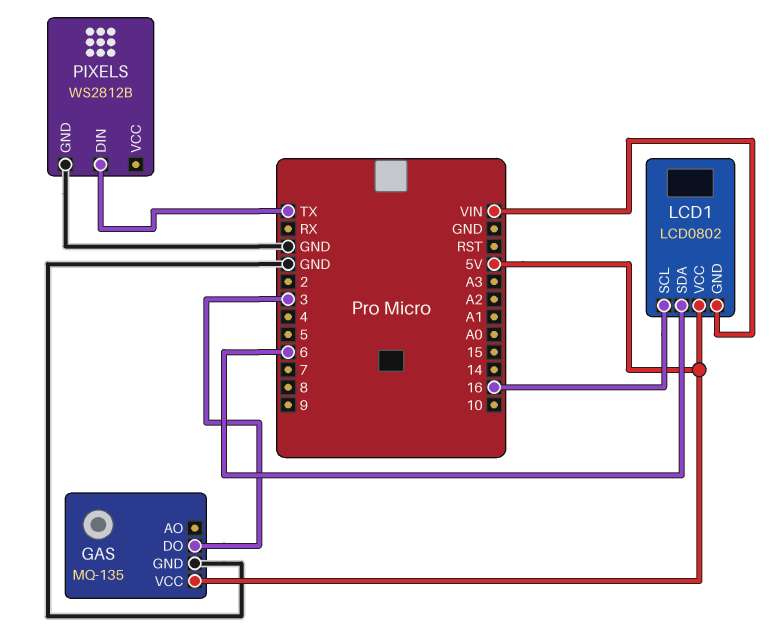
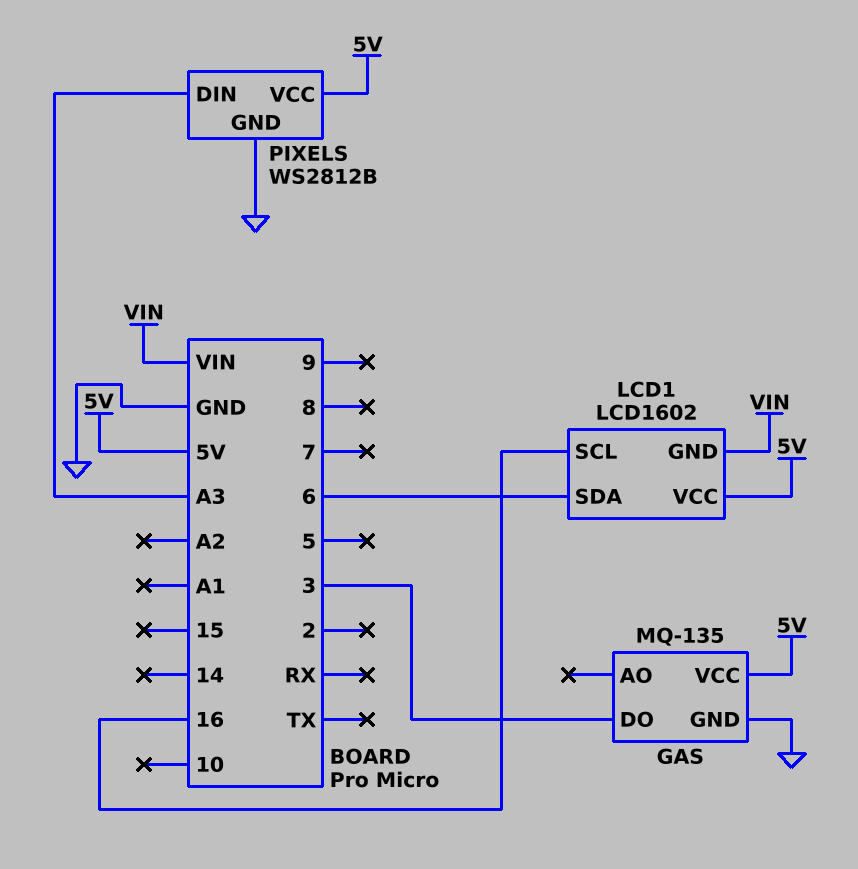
LCD1: LCD0802 -> LCD1602
PIXELS pin DIN: TX -> A3
PIXELS pin VCC: none -> 5V

